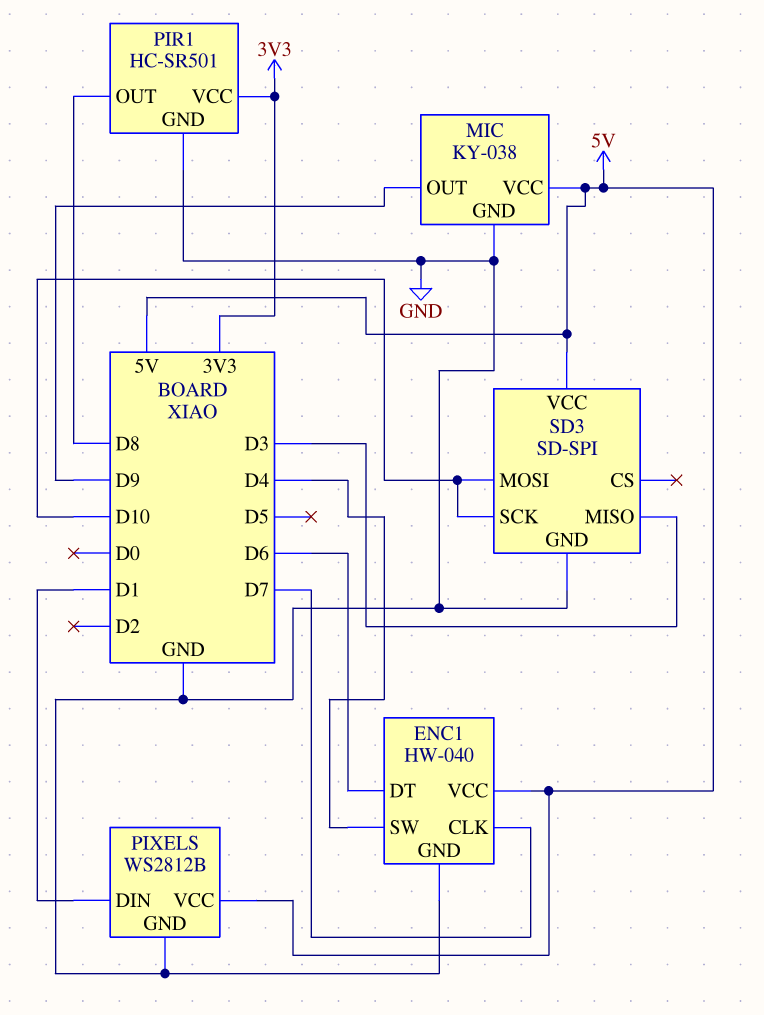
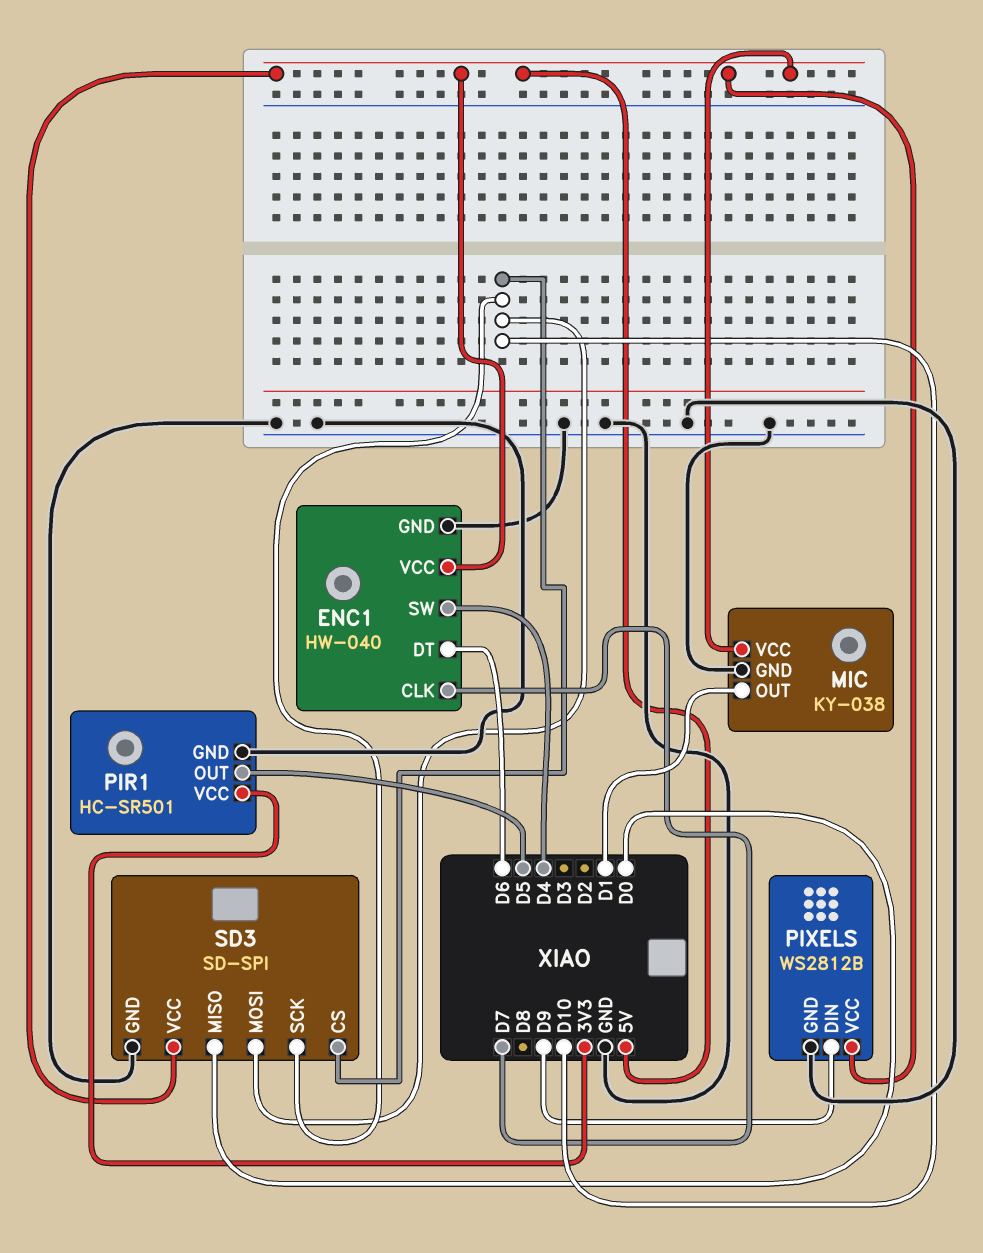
MIC pin OUT: D9 -> D1
PIR1 pin OUT: D8 -> D5
PIXELS pin DIN: D1 -> D9
SD3 pin CS: none -> D10
SD3 pin MISO: D3 -> D0

